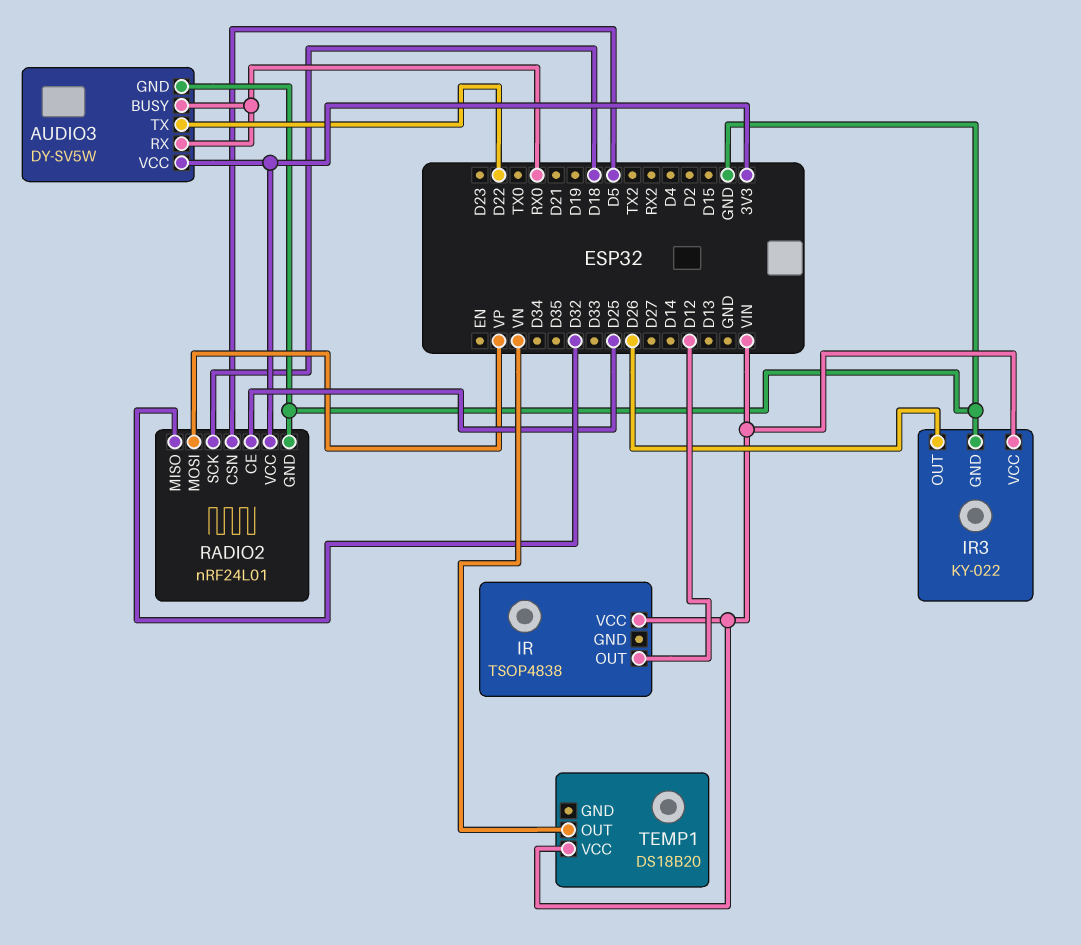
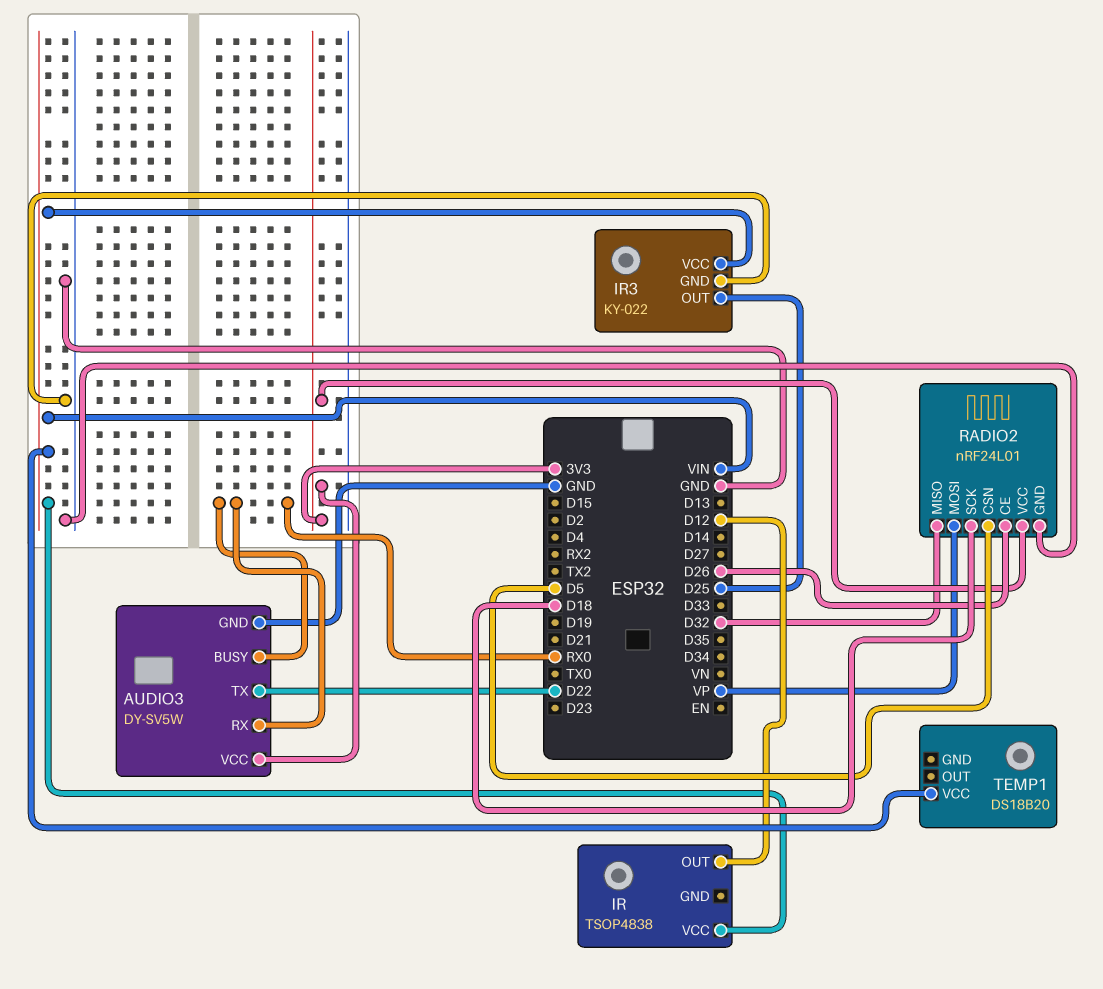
IR3 pin OUT: D26 -> D25
RADIO2 pin CE: D25 -> D26
TEMP1 pin OUT: VN -> none

